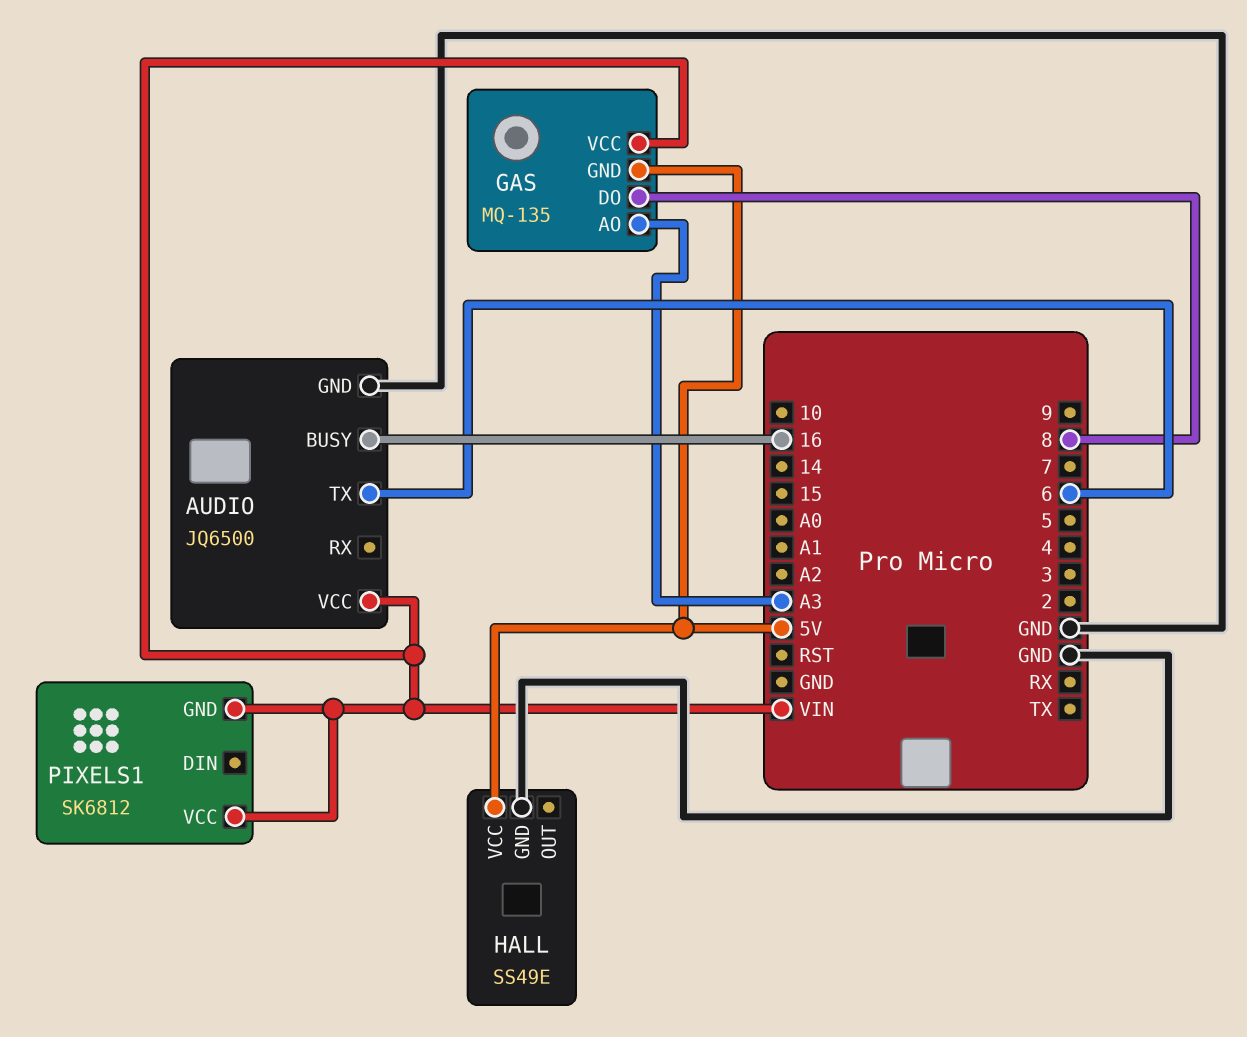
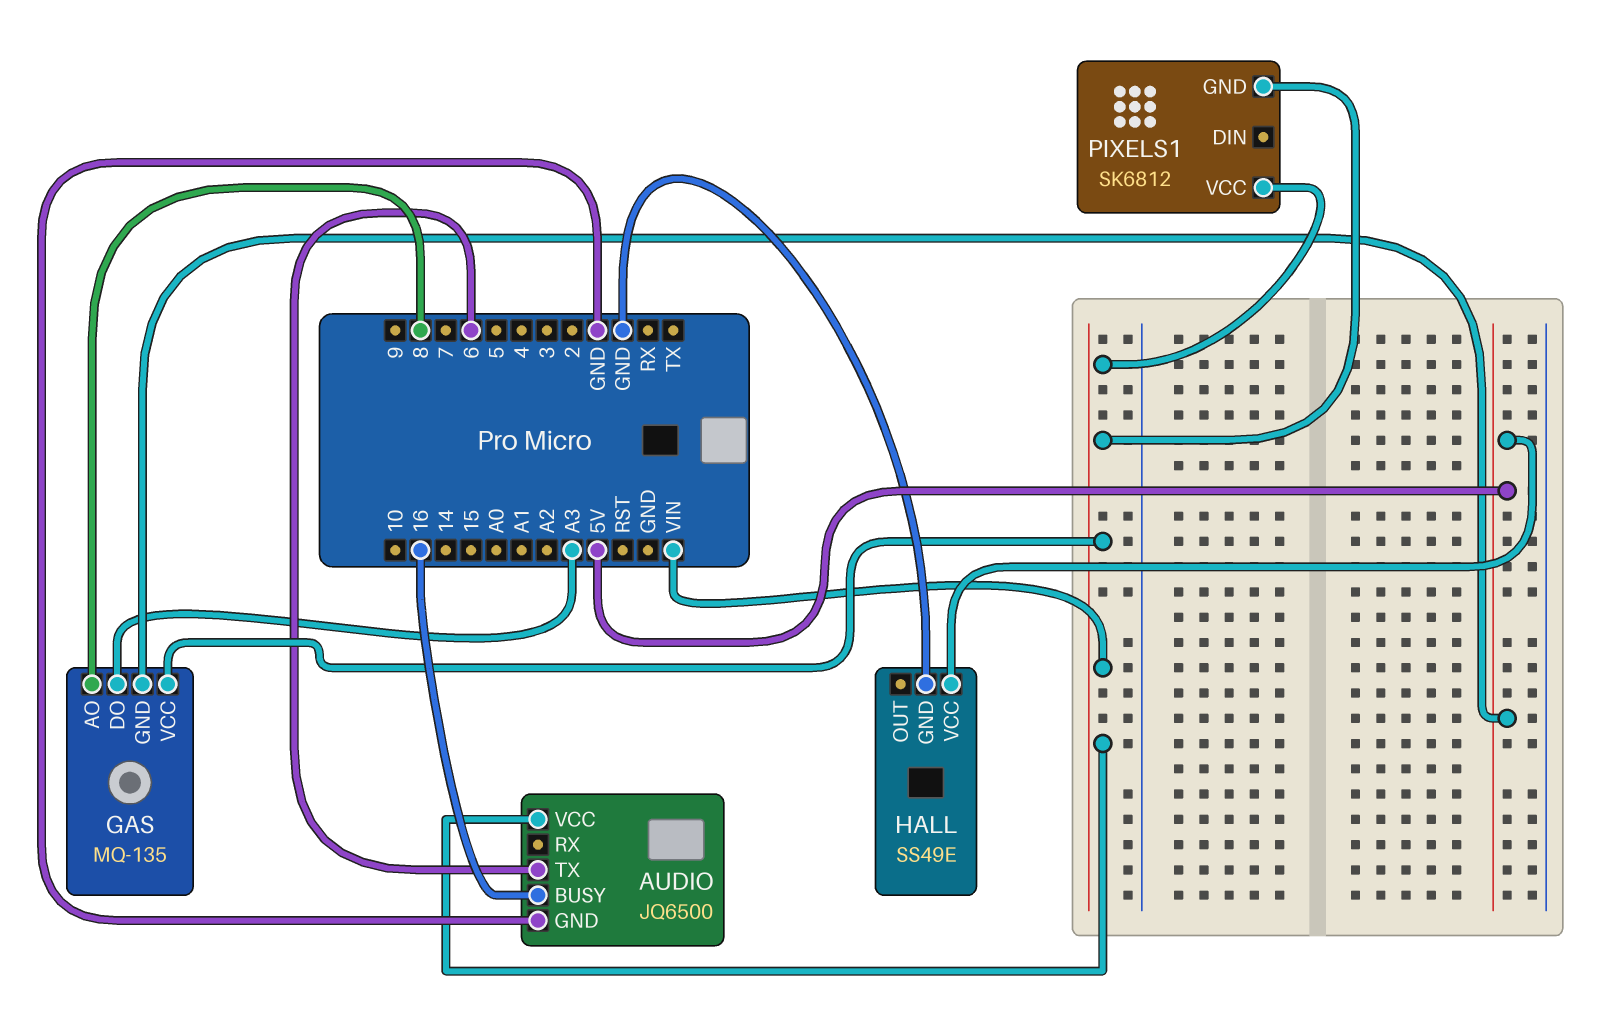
GAS pin AO: A3 -> 8
GAS pin DO: 8 -> A3

